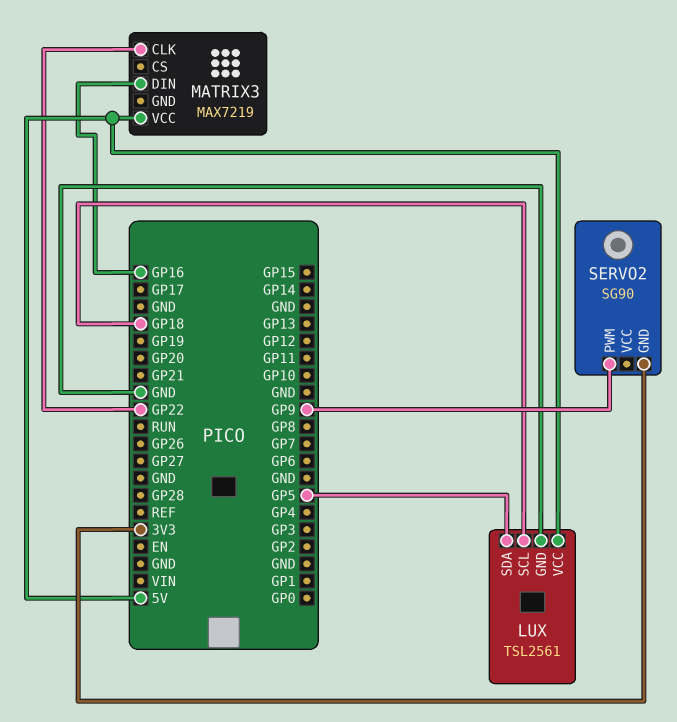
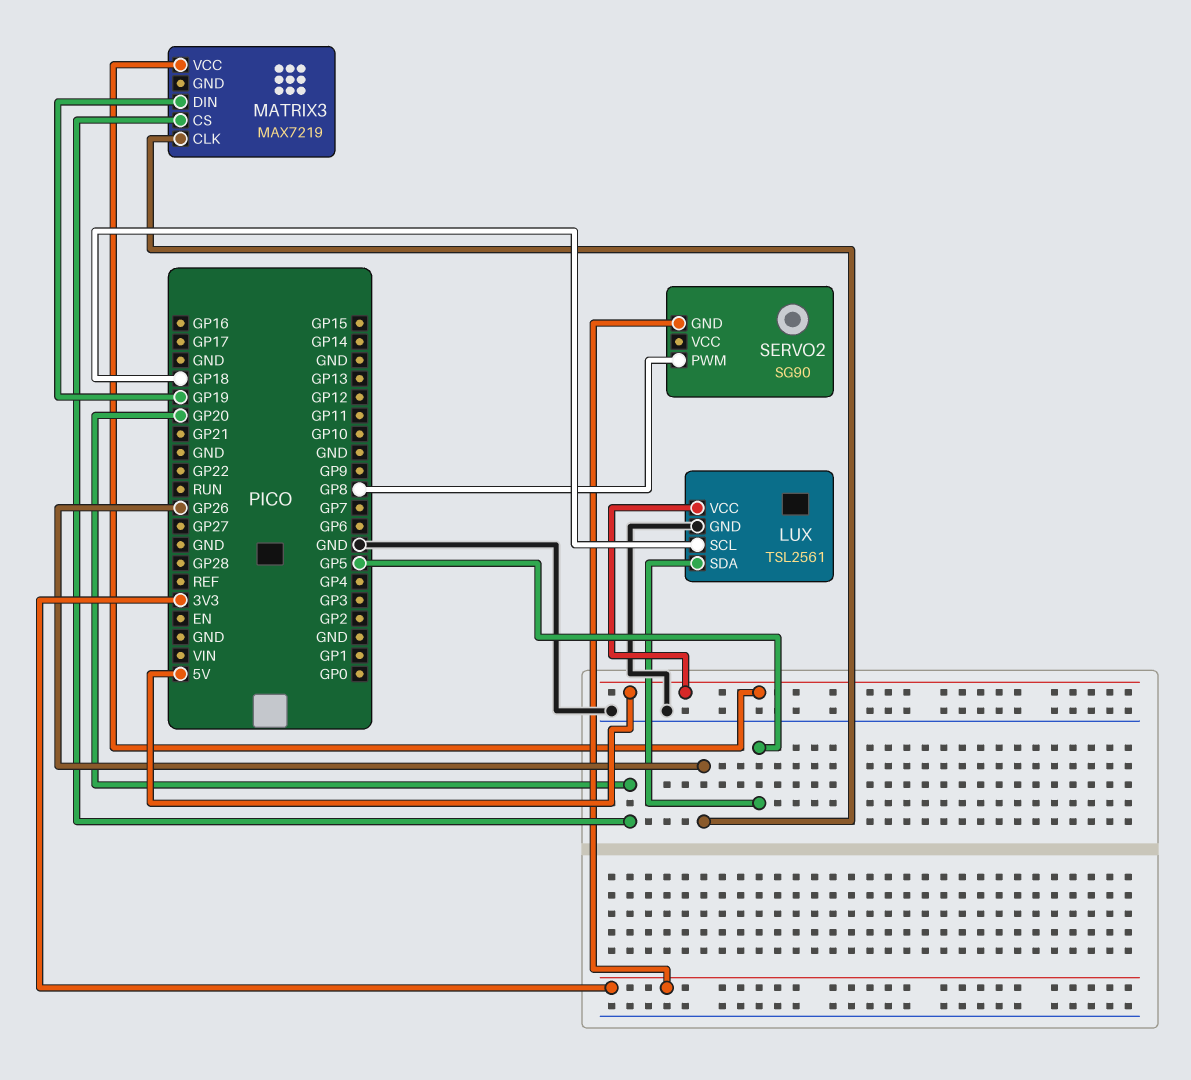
MATRIX3 pin CLK: GP22 -> GP26
MATRIX3 pin CS: none -> GP20
MATRIX3 pin DIN: GP16 -> GP19
SERVO2 pin PWM: GP9 -> GP8

